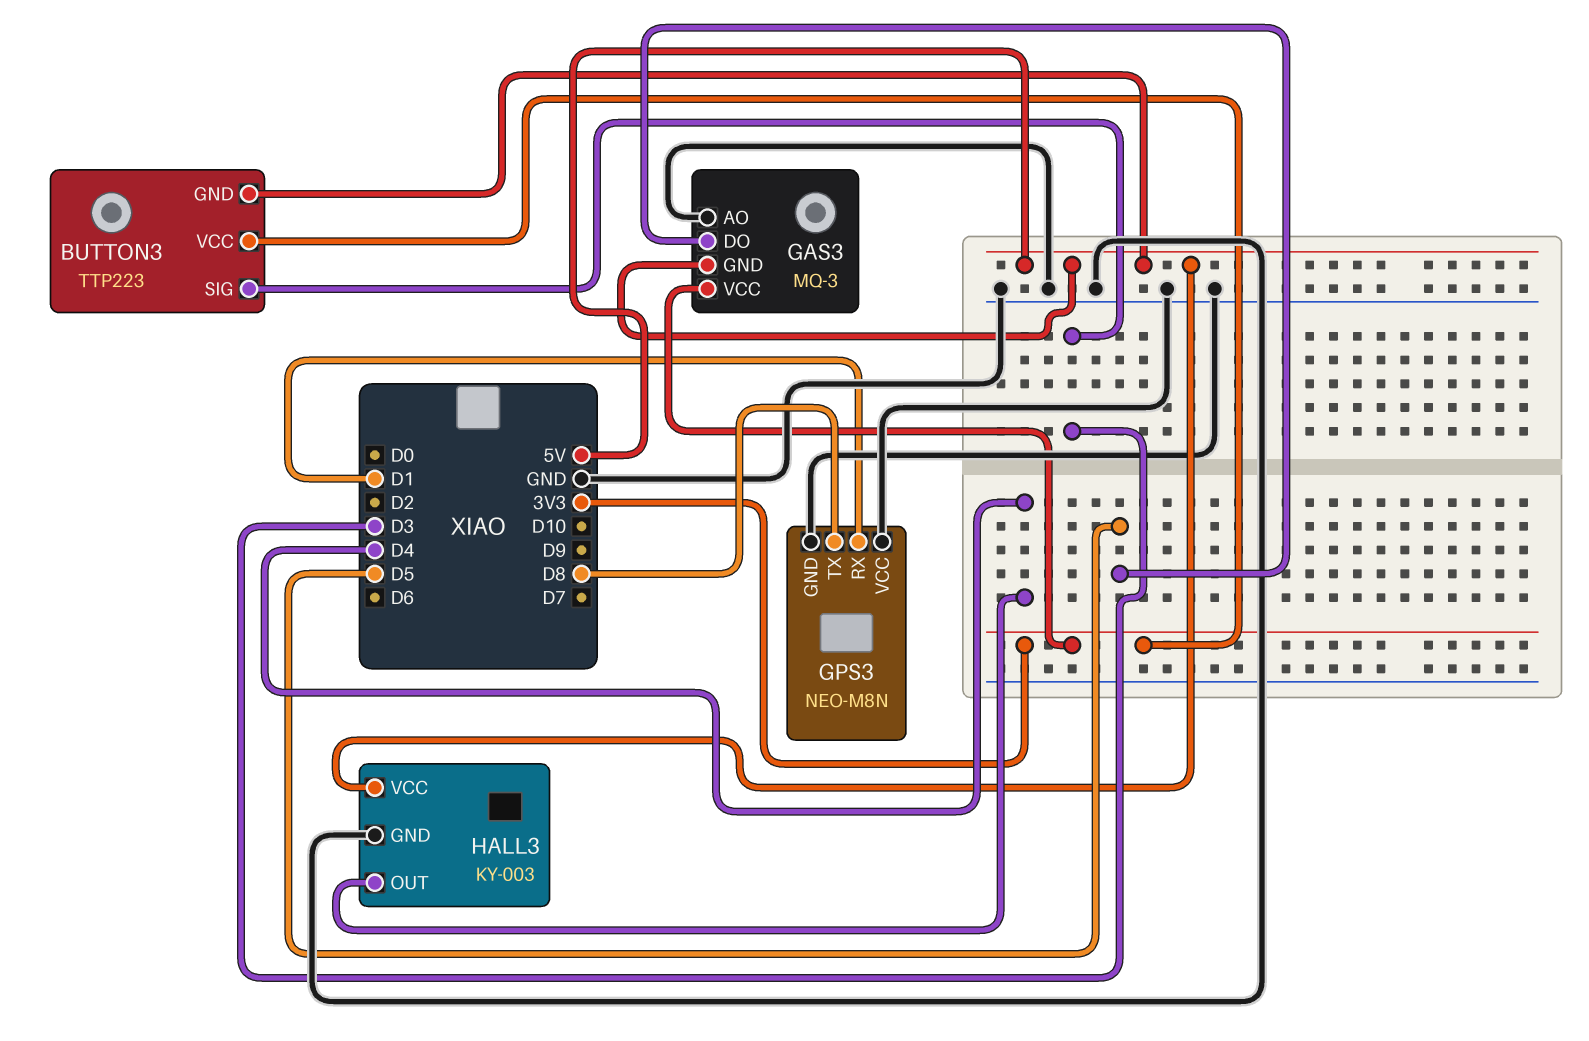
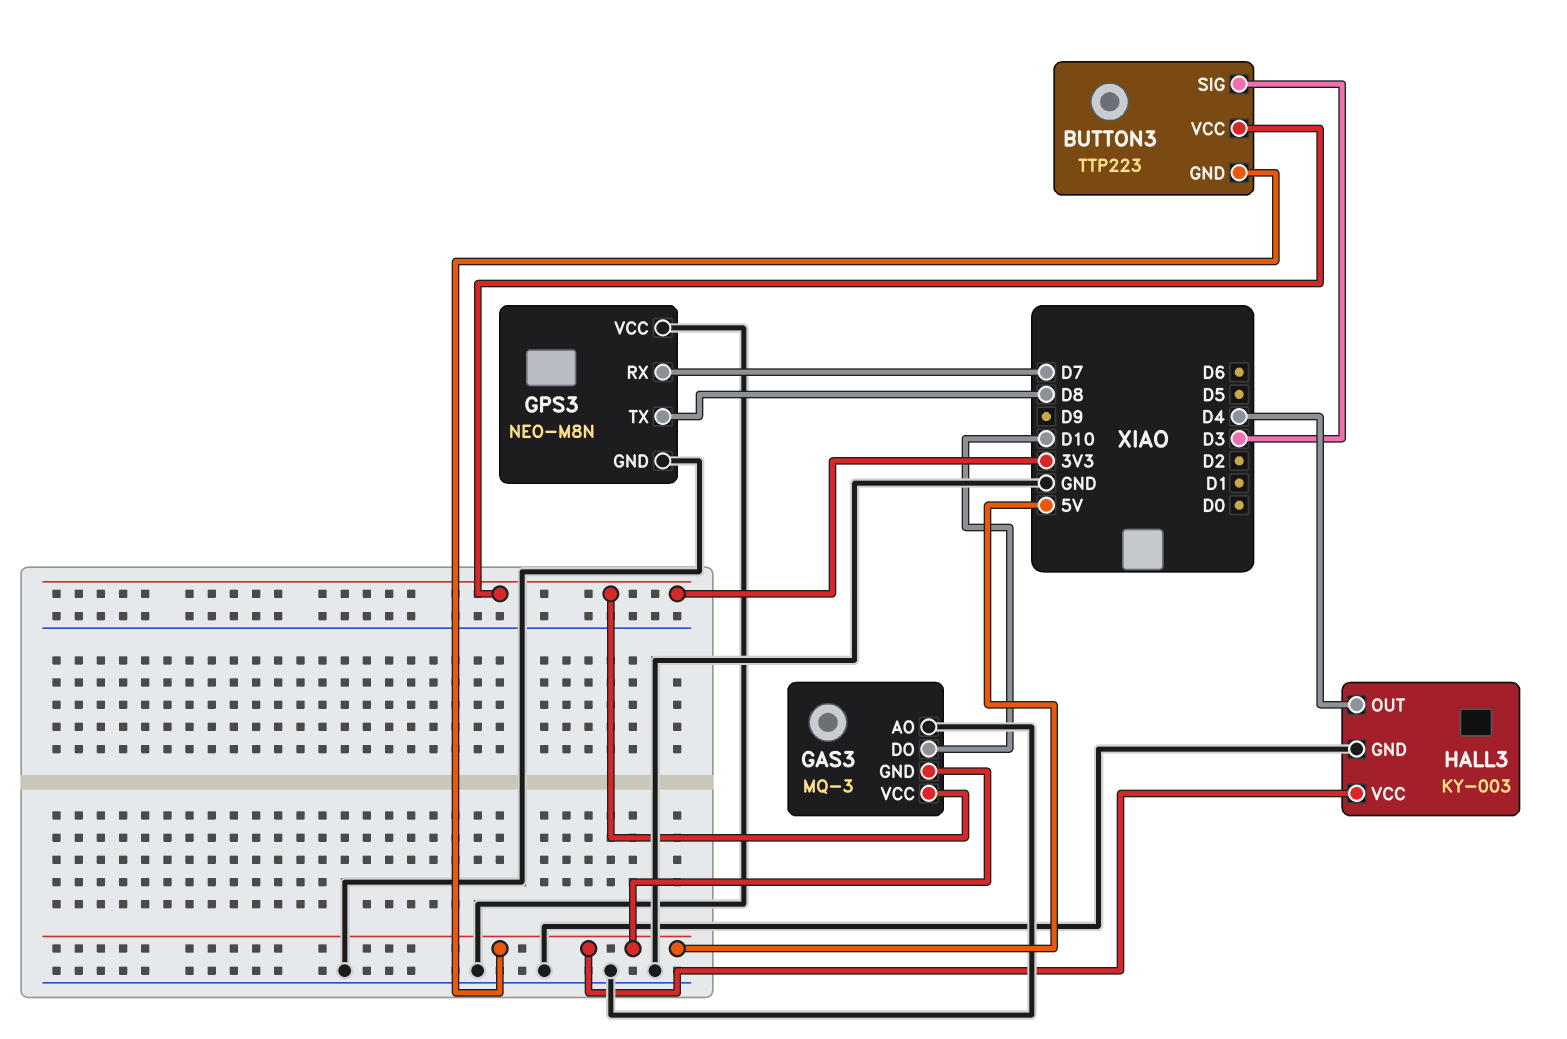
GAS3 pin DO: D5 -> D10
GPS3 pin RX: D1 -> D7

